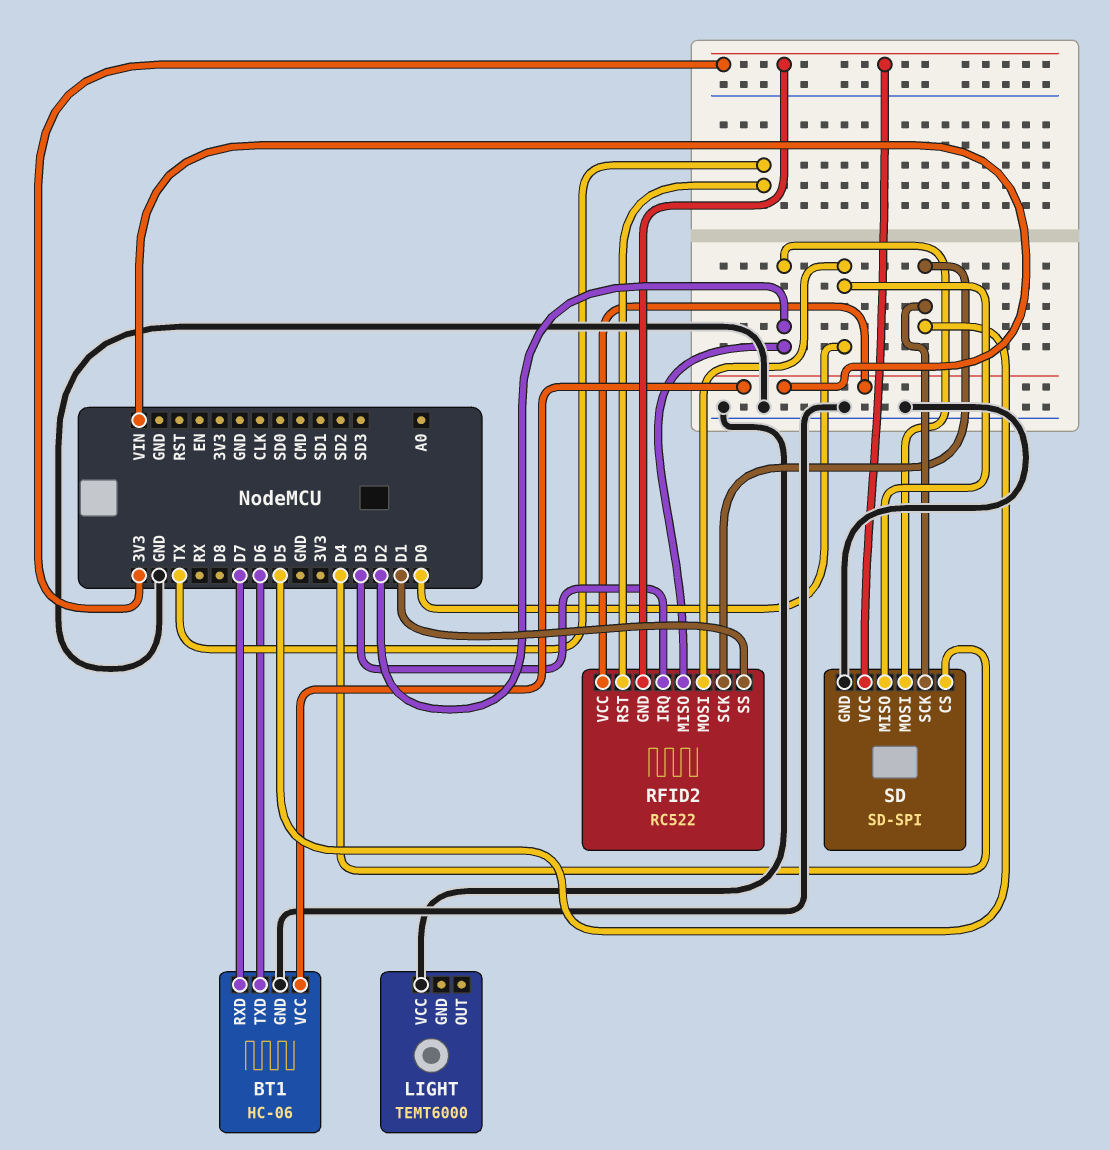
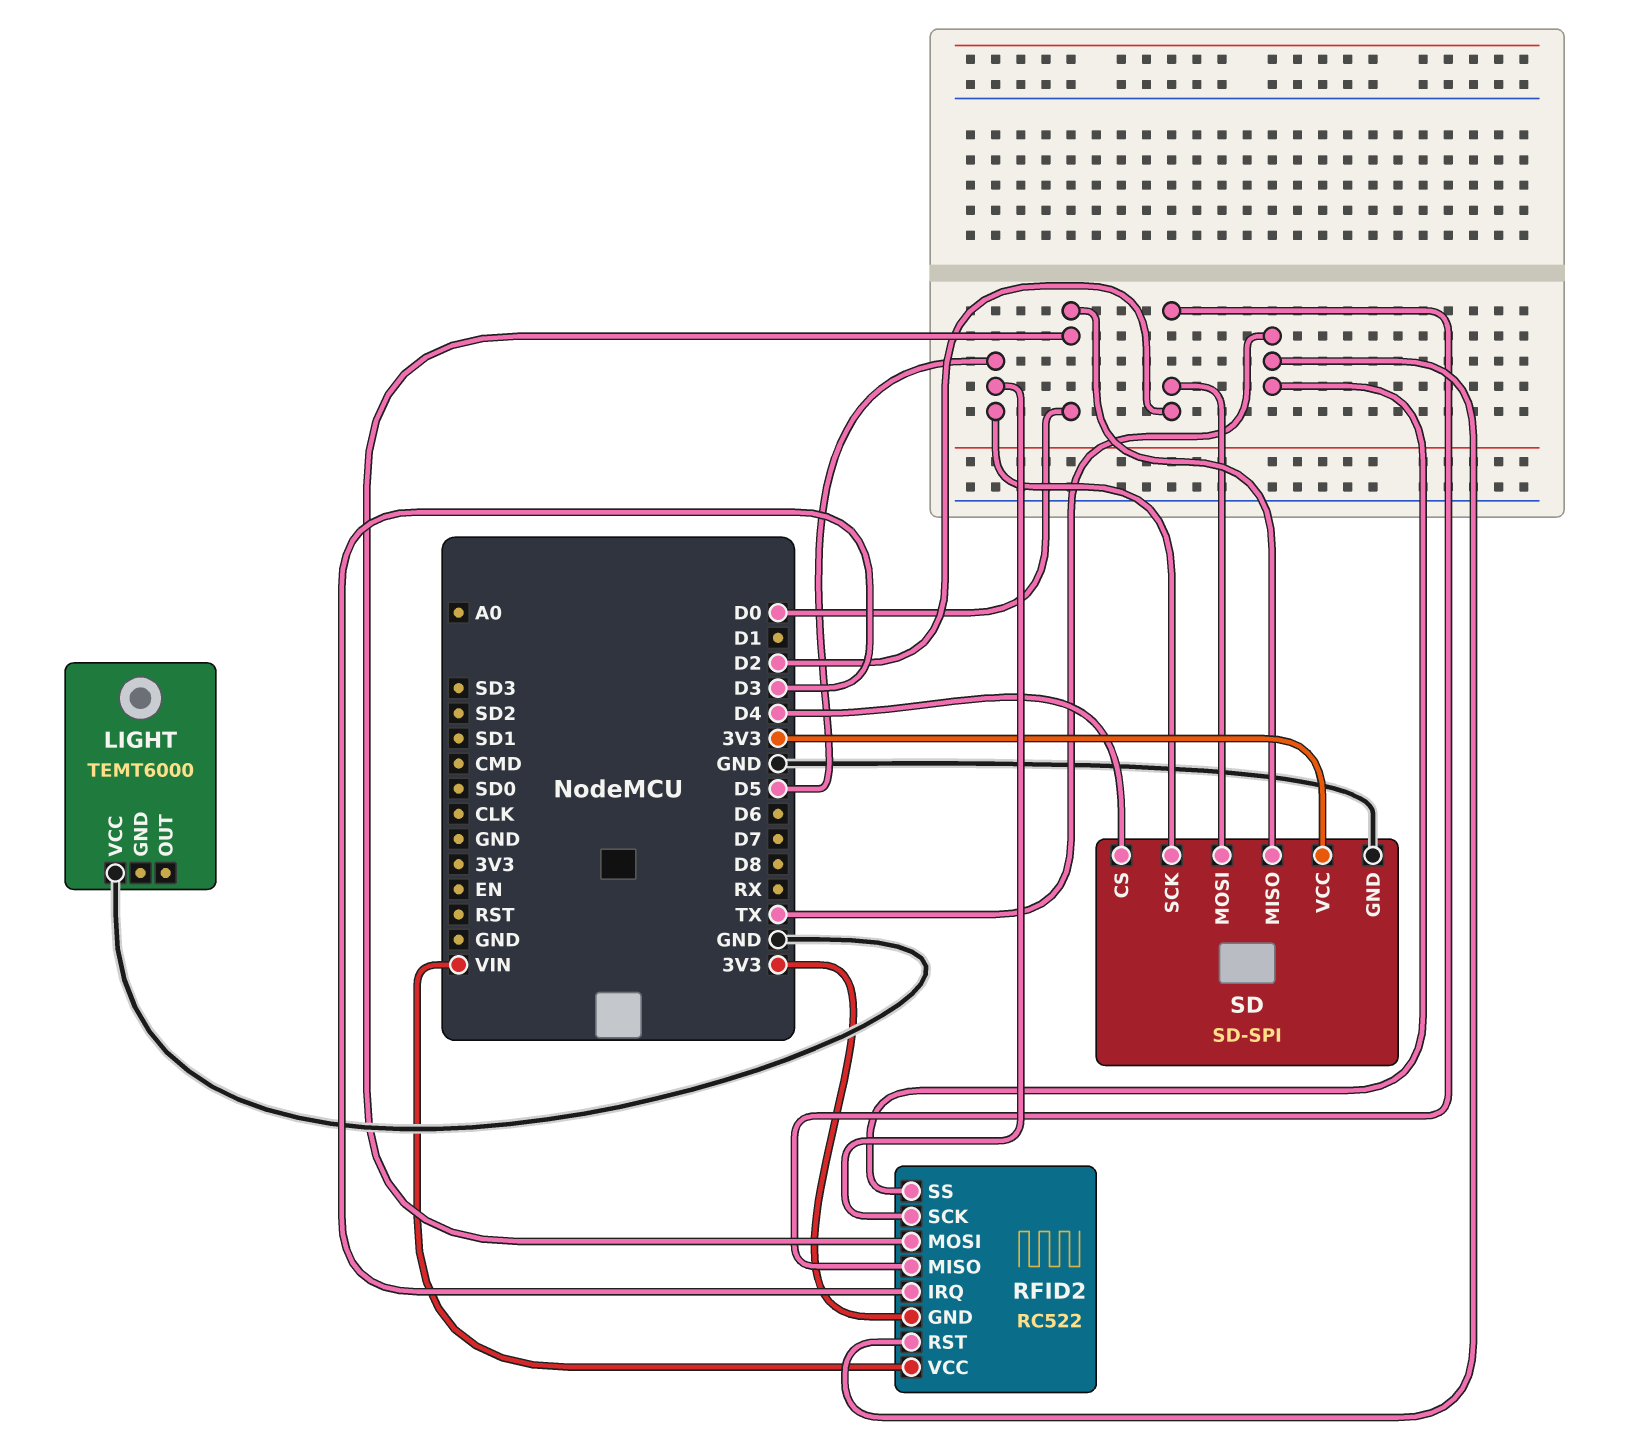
BT1: HC-06 -> none
BT1 pin GND: GND -> none
BT1 pin RXD: D7 -> none
BT1 pin TXD: D6 -> none
BT1 pin VCC: VIN -> none
RFID2 pin SS: D1 -> TX

